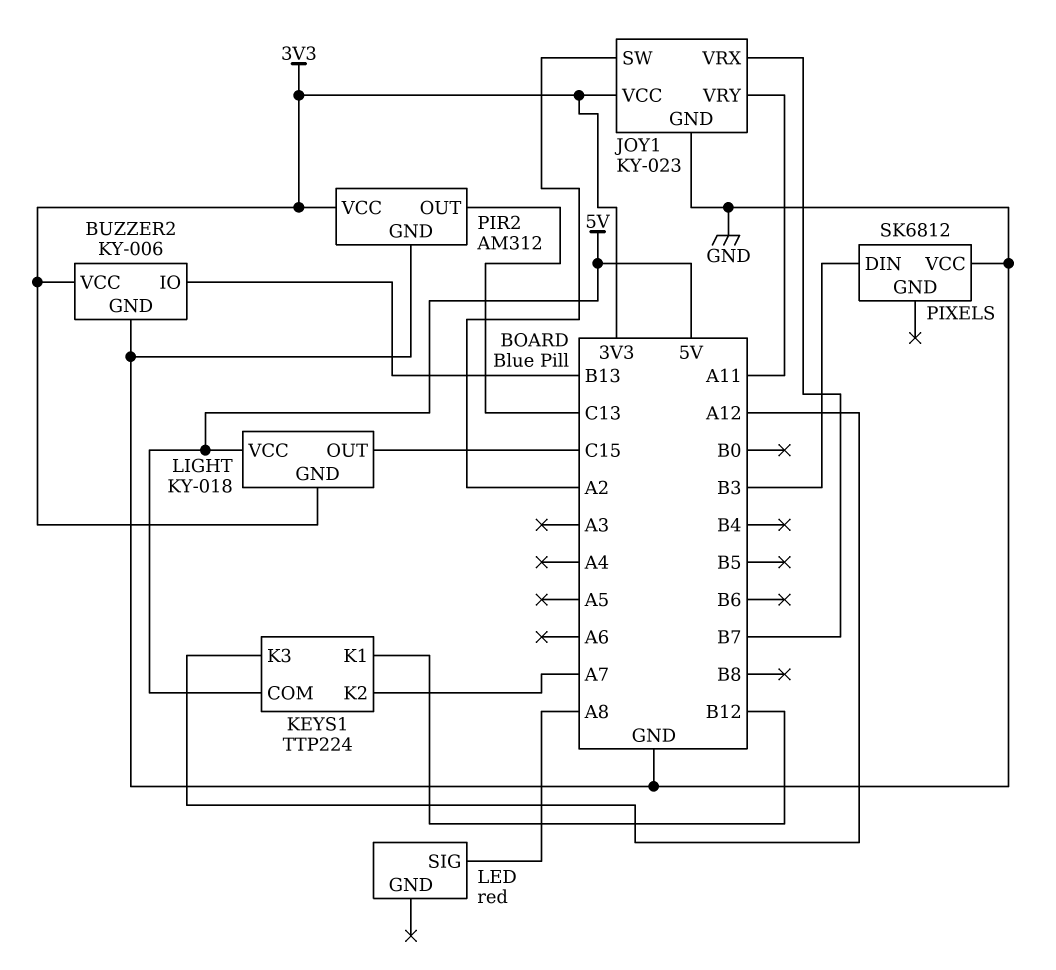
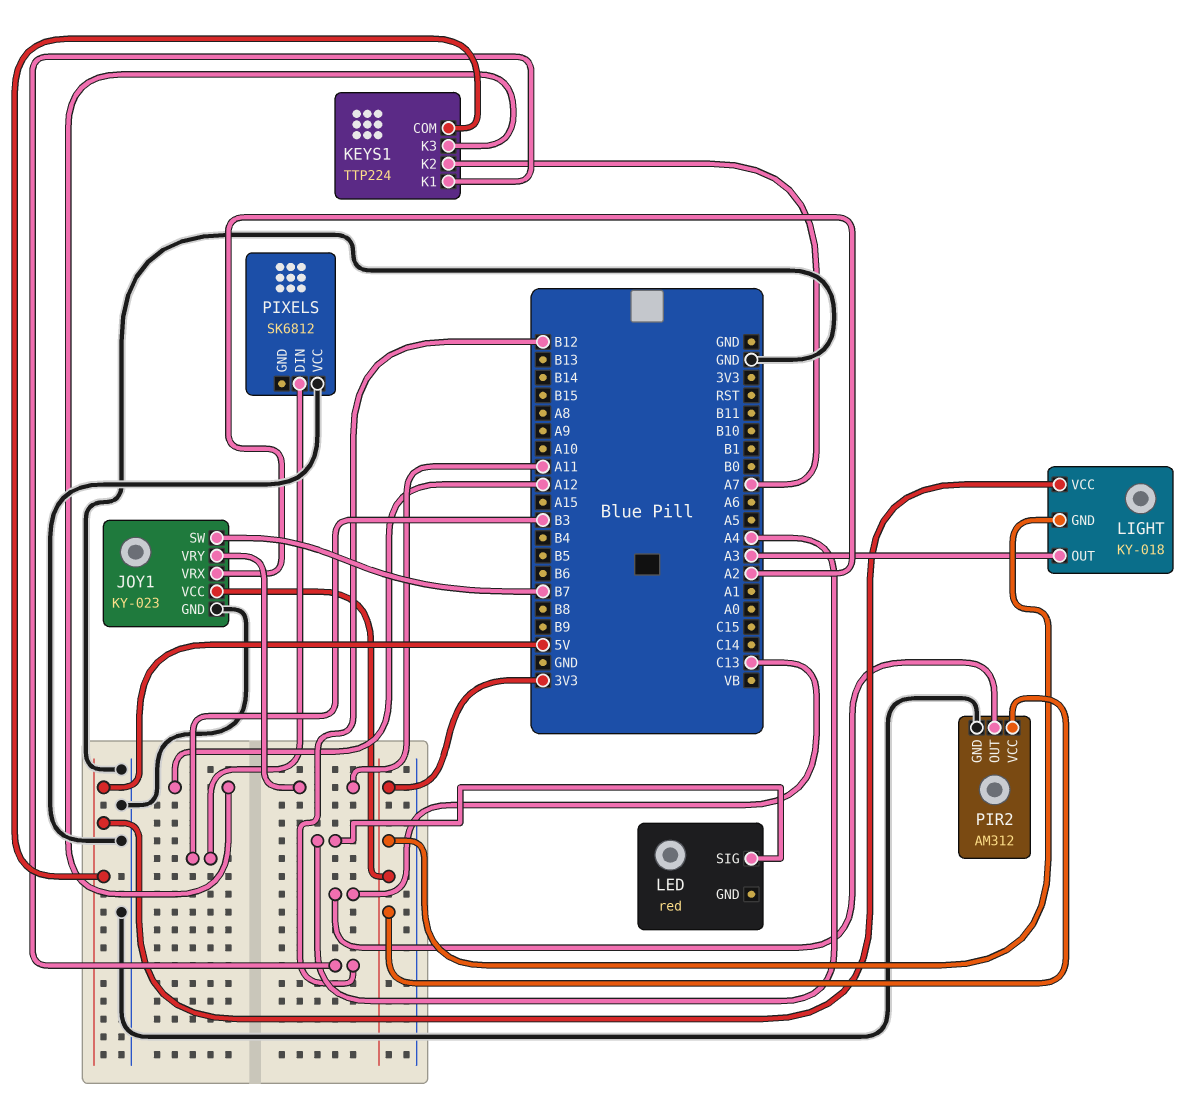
BUZZER2: KY-006 -> none
BUZZER2 pin GND: GND -> none
BUZZER2 pin IO: B13 -> none
BUZZER2 pin VCC: 3V3 -> none
JOY1 pin SW: A2 -> B7
JOY1 pin VRX: B7 -> A2
LED pin SIG: A8 -> A4
LIGHT pin OUT: C15 -> A3

